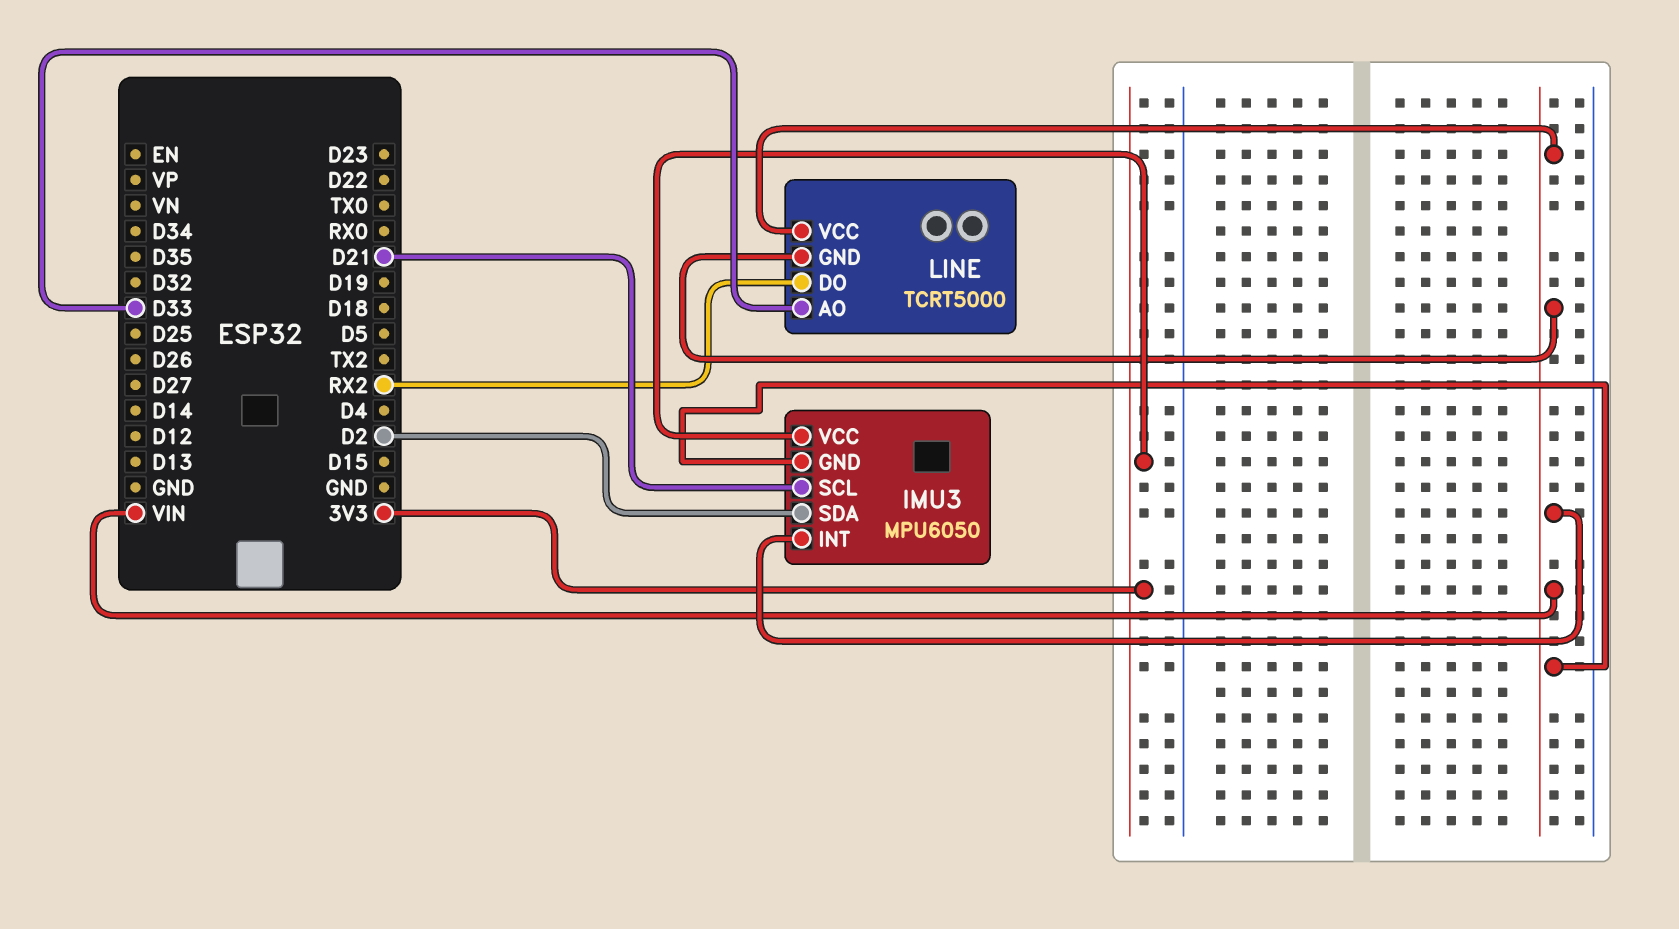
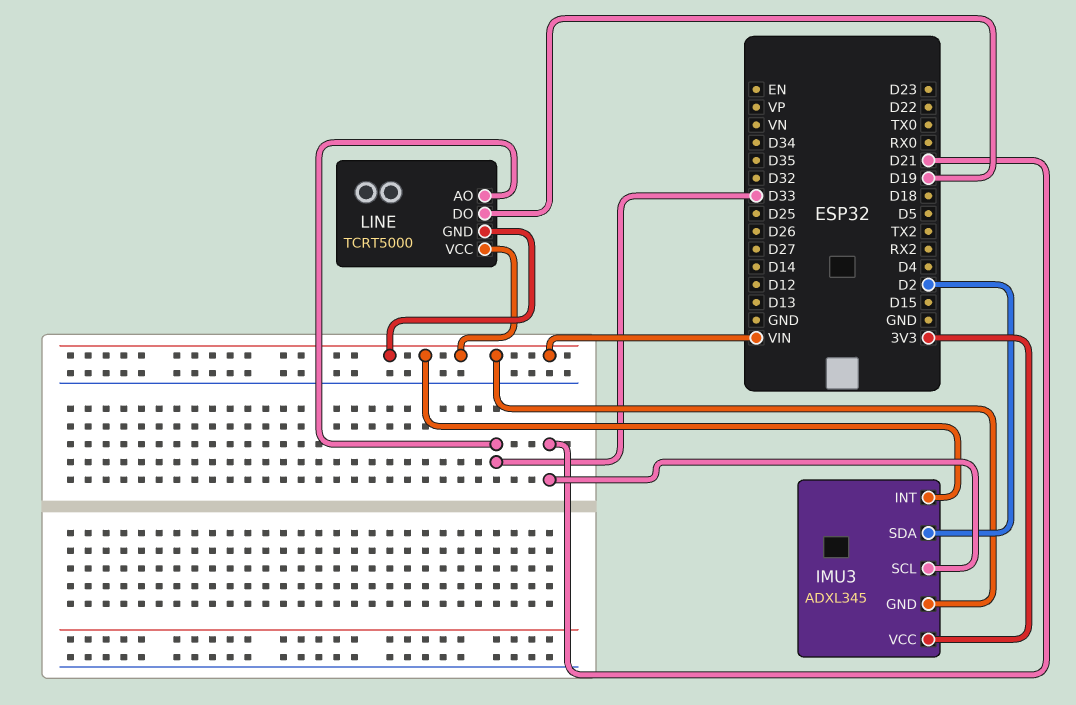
IMU3: MPU6050 -> ADXL345
LINE pin DO: RX2 -> D19

